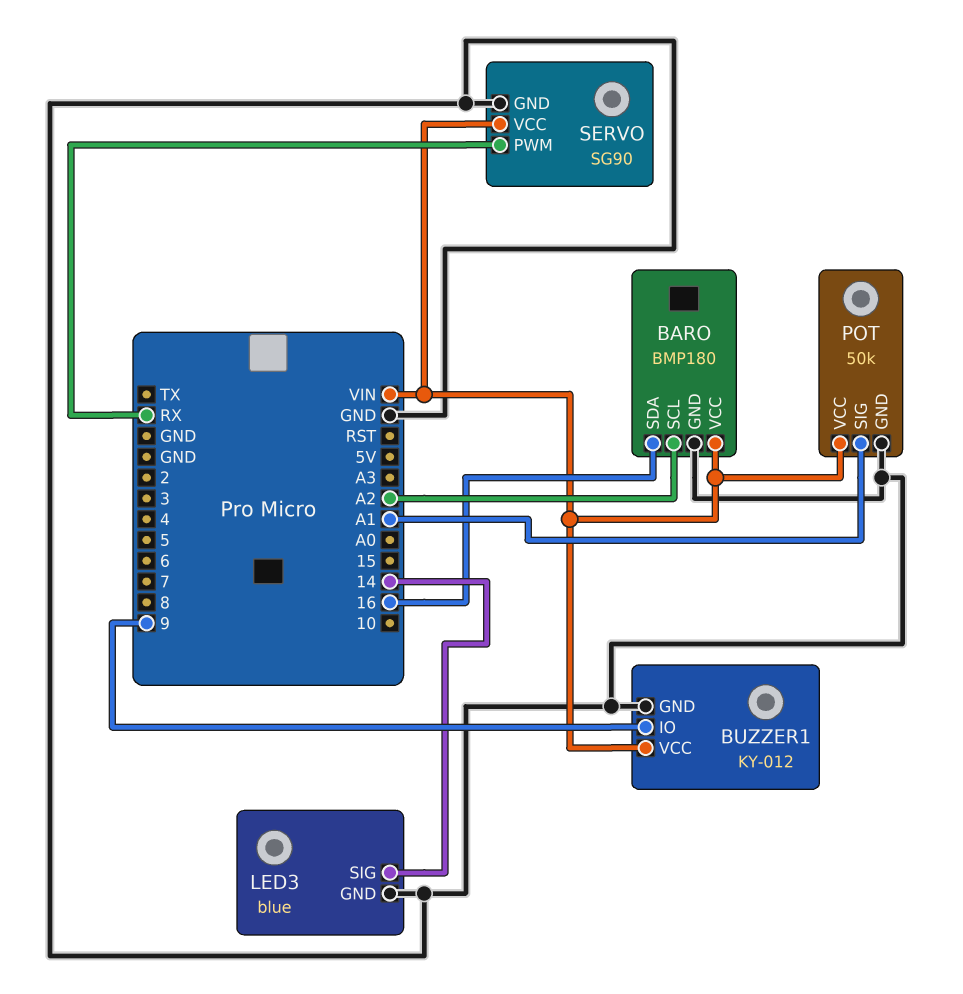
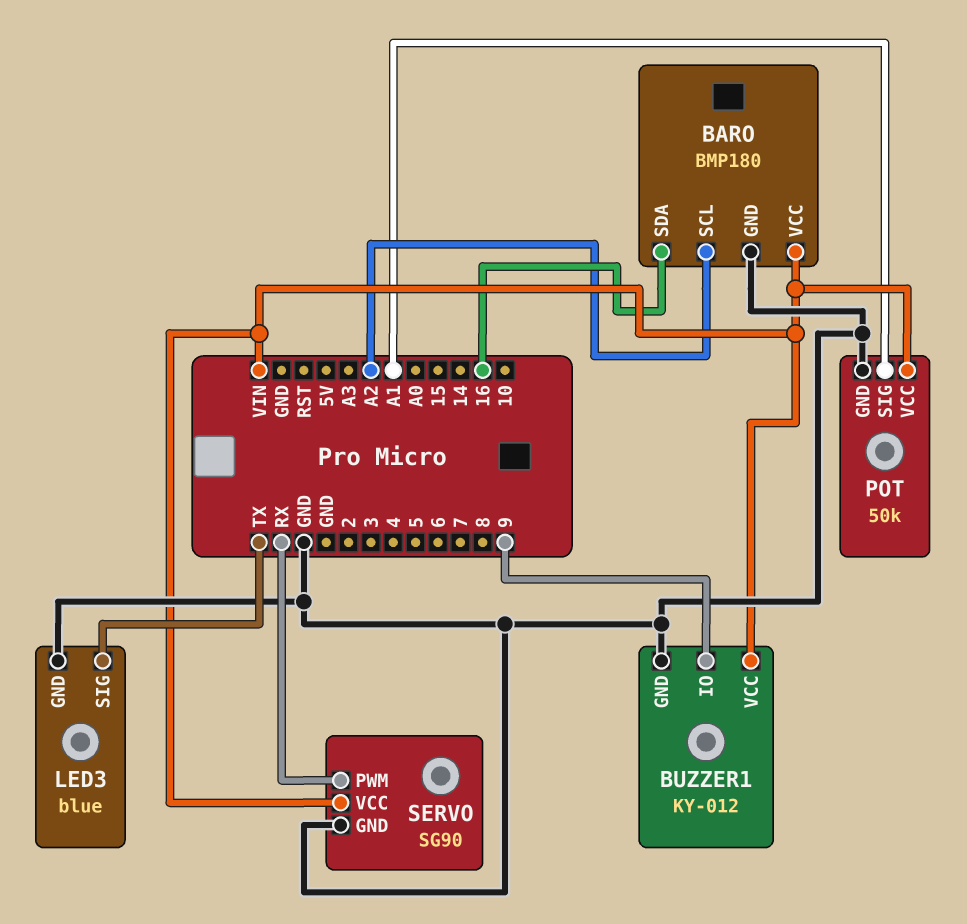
LED3 pin SIG: 14 -> TX

